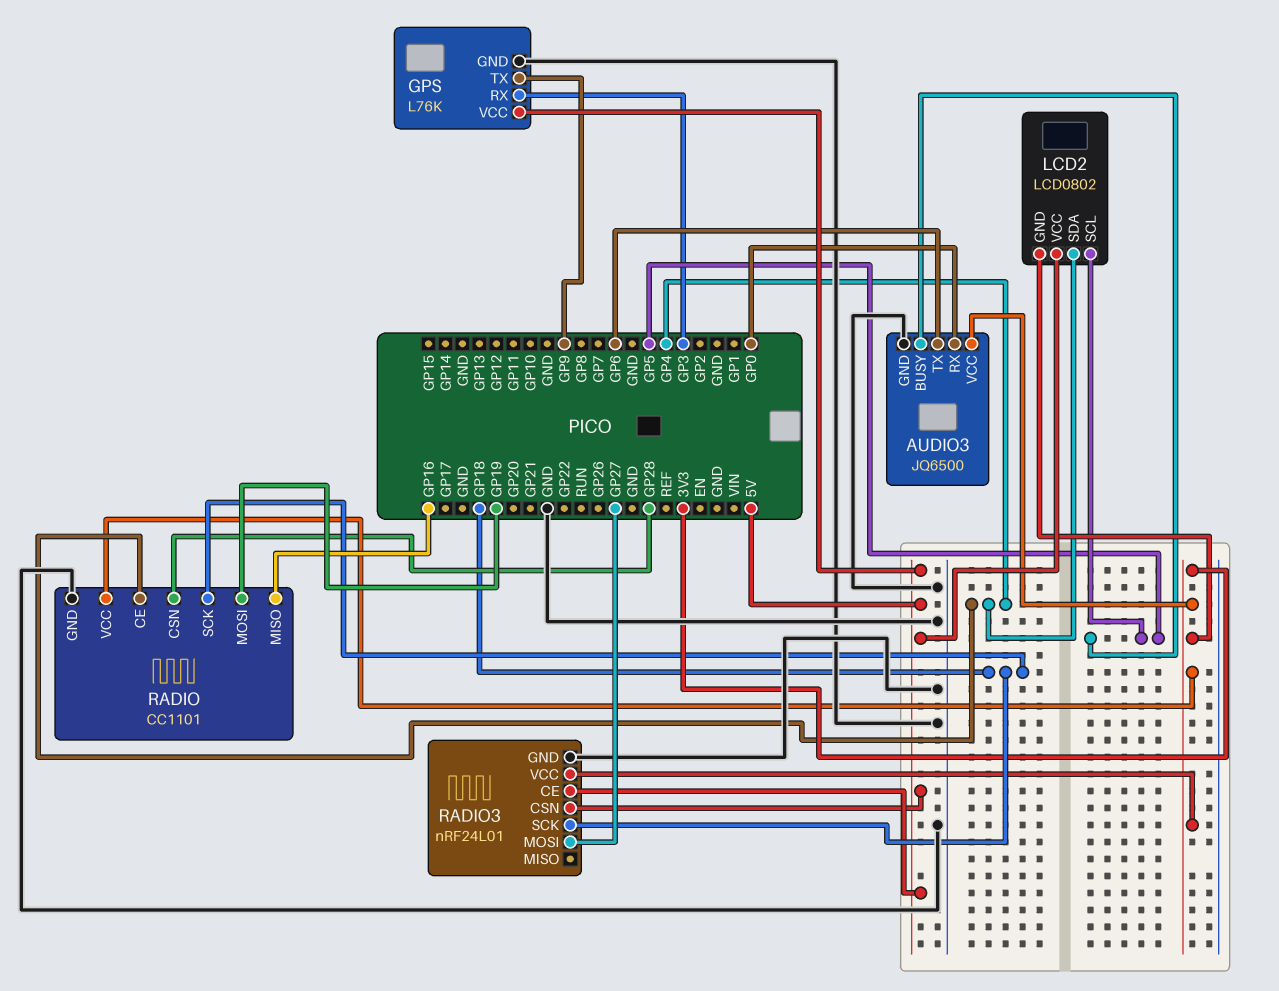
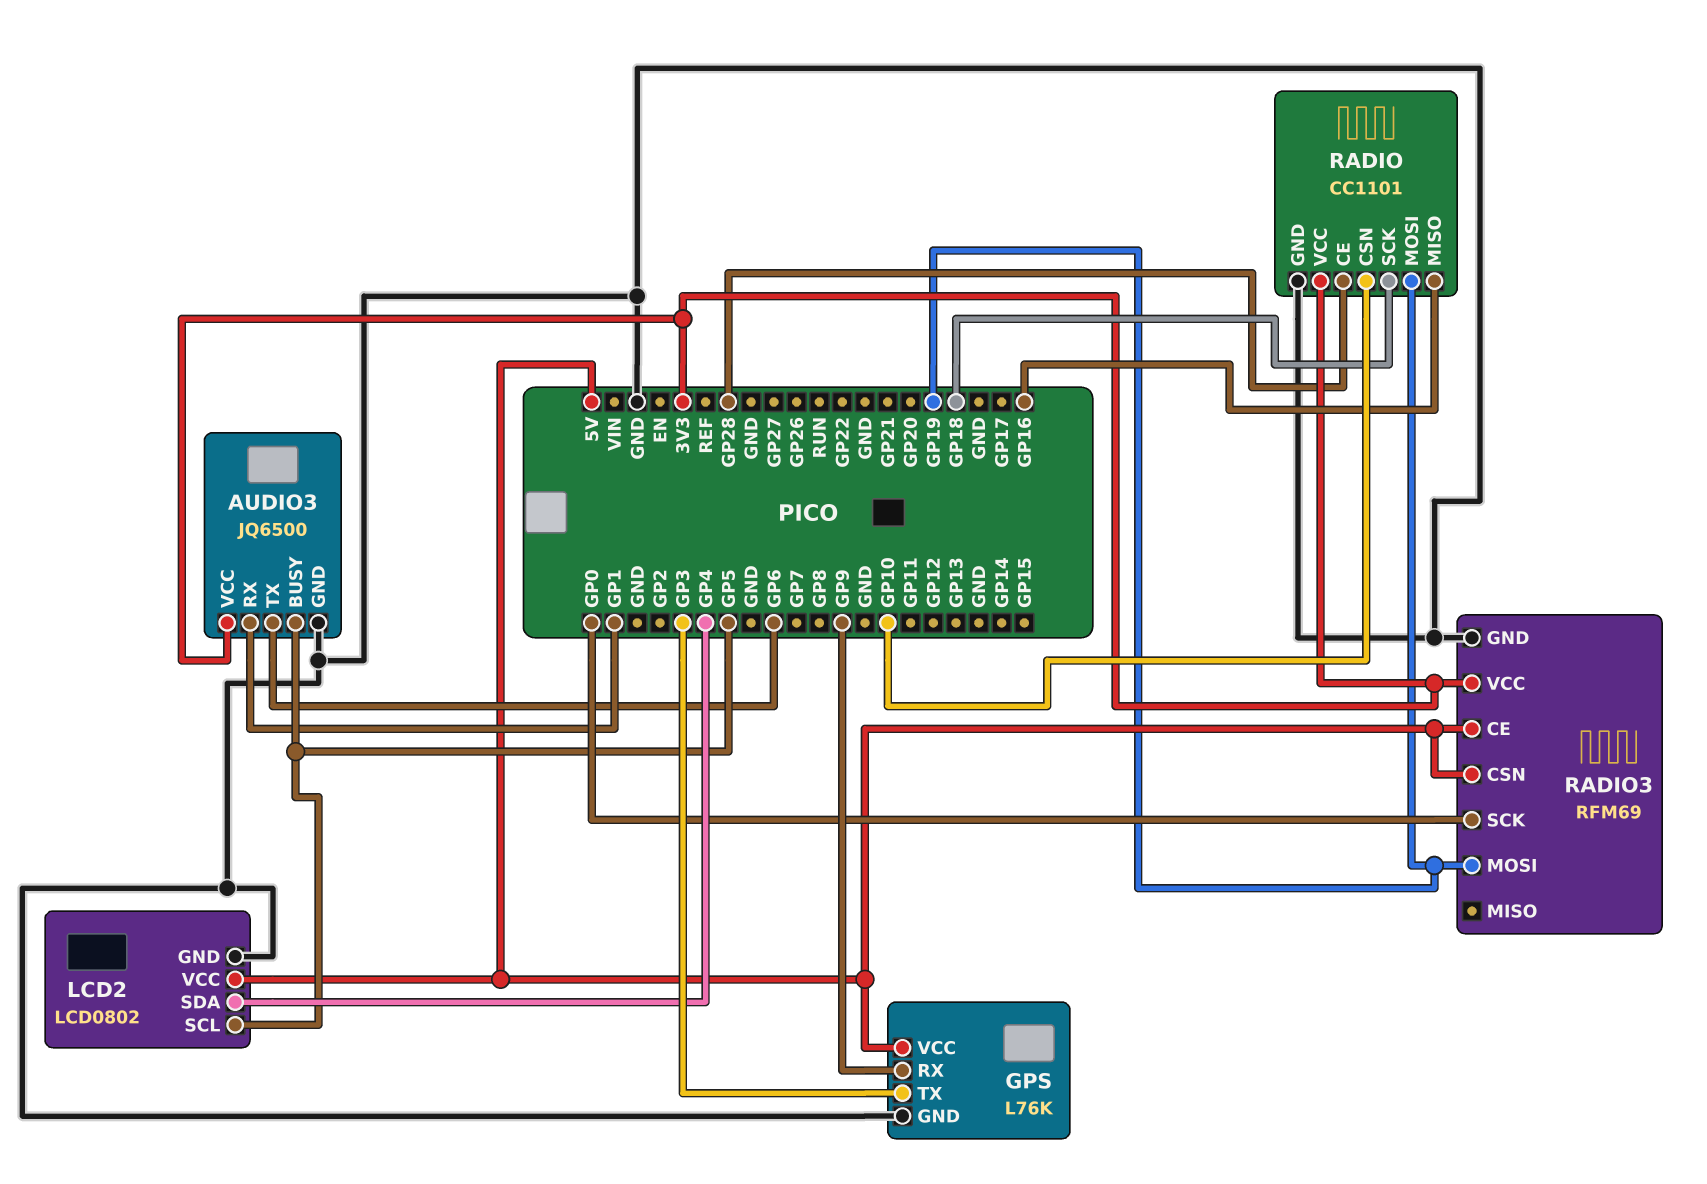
AUDIO3 pin RX: GP0 -> GP1
GPS pin RX: GP3 -> GP9
GPS pin TX: GP9 -> GP3
LCD2 pin GND: 3V3 -> GND
RADIO pin CE: GP4 -> GP28
RADIO pin CSN: GP28 -> GP10
RADIO3: nRF24L01 -> RFM69
RADIO3 pin MOSI: GP27 -> GP19
RADIO3 pin SCK: GP18 -> GP0

